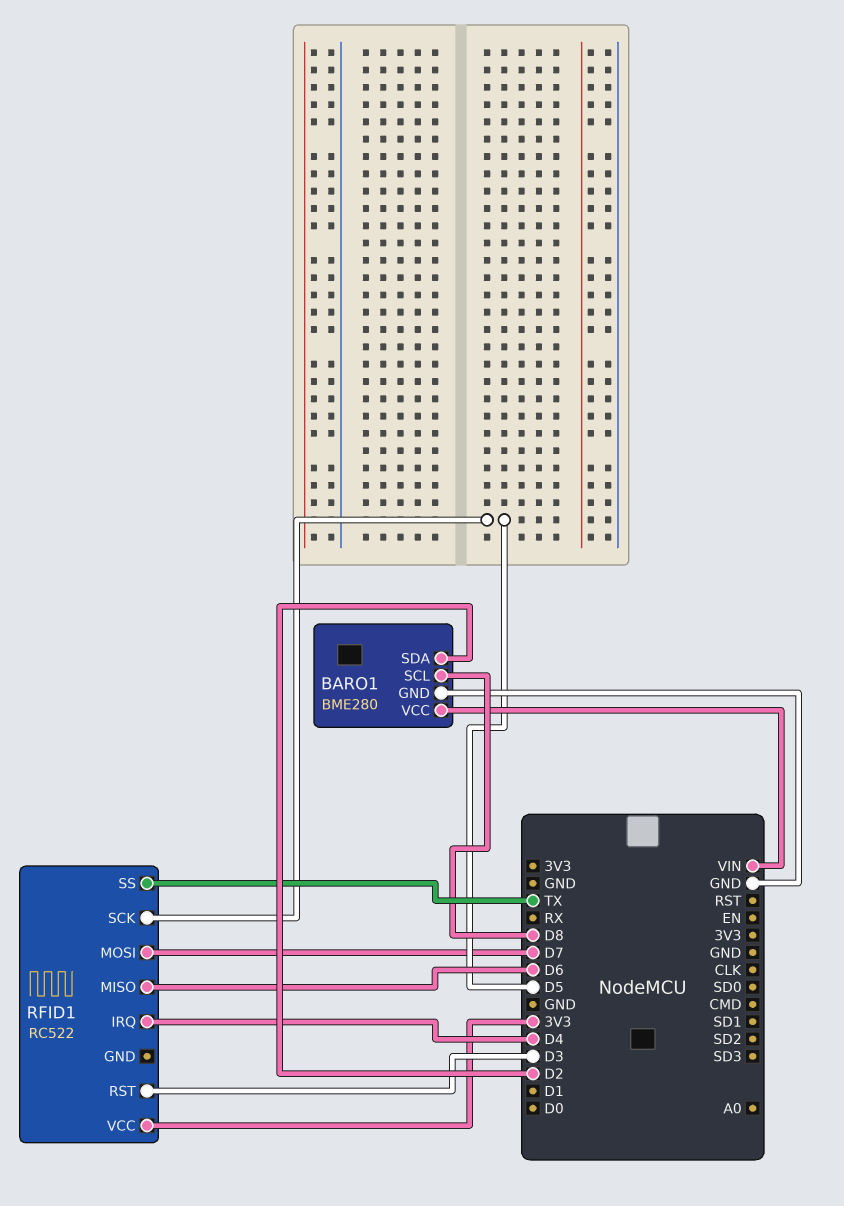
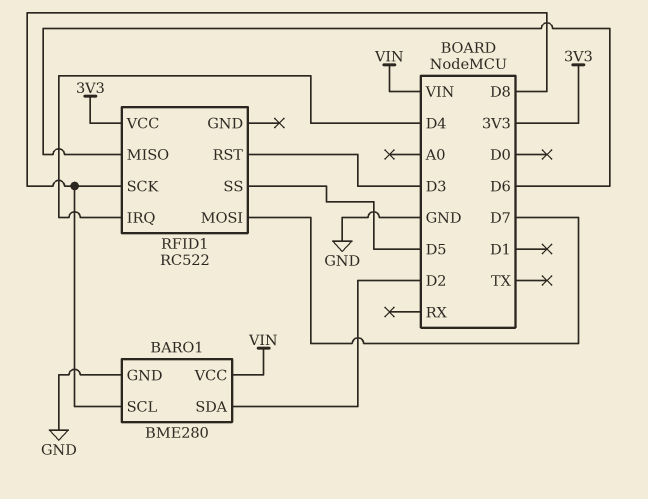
RFID1 pin SCK: D5 -> D8
RFID1 pin SS: TX -> D5

